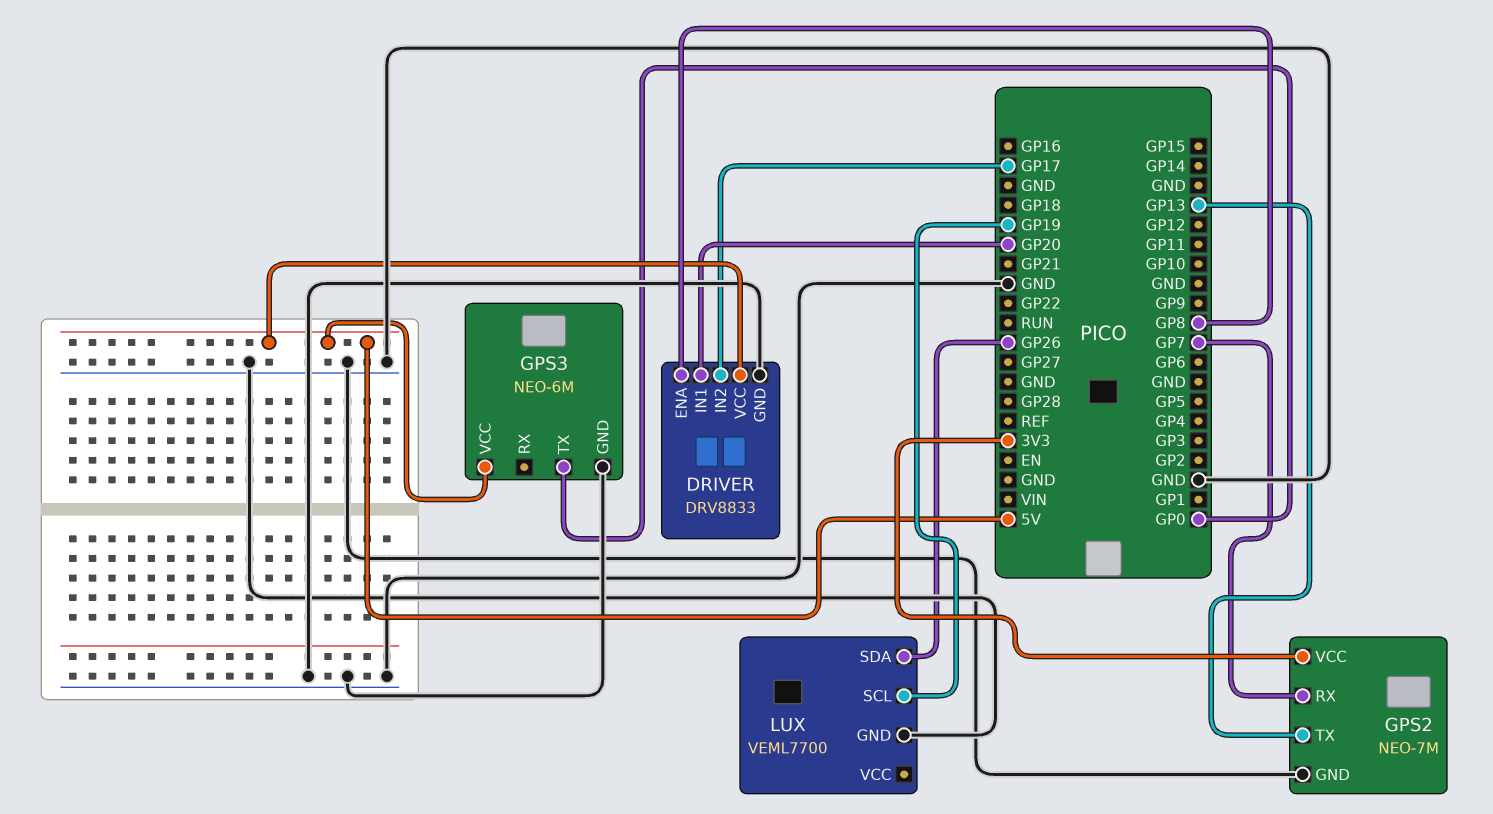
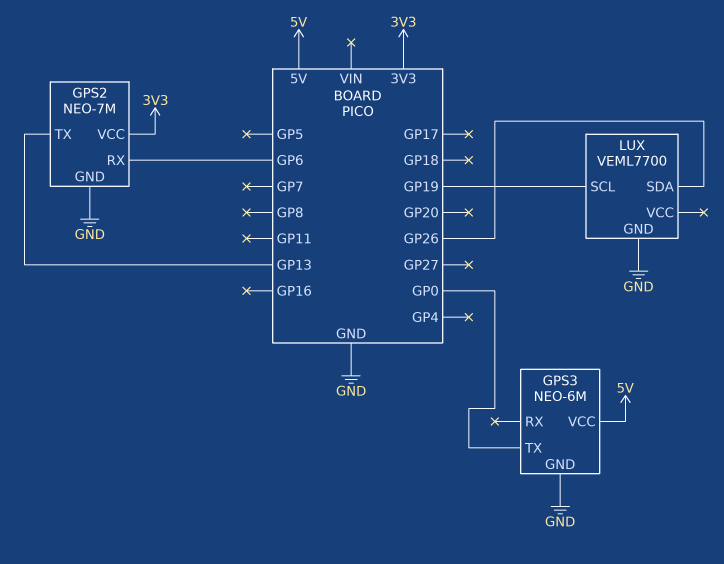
DRIVER: DRV8833 -> none
DRIVER pin ENA: GP8 -> none
DRIVER pin GND: GND -> none
DRIVER pin IN1: GP20 -> none
DRIVER pin IN2: GP17 -> none
DRIVER pin VCC: 5V -> none
GPS2 pin RX: GP7 -> GP6

